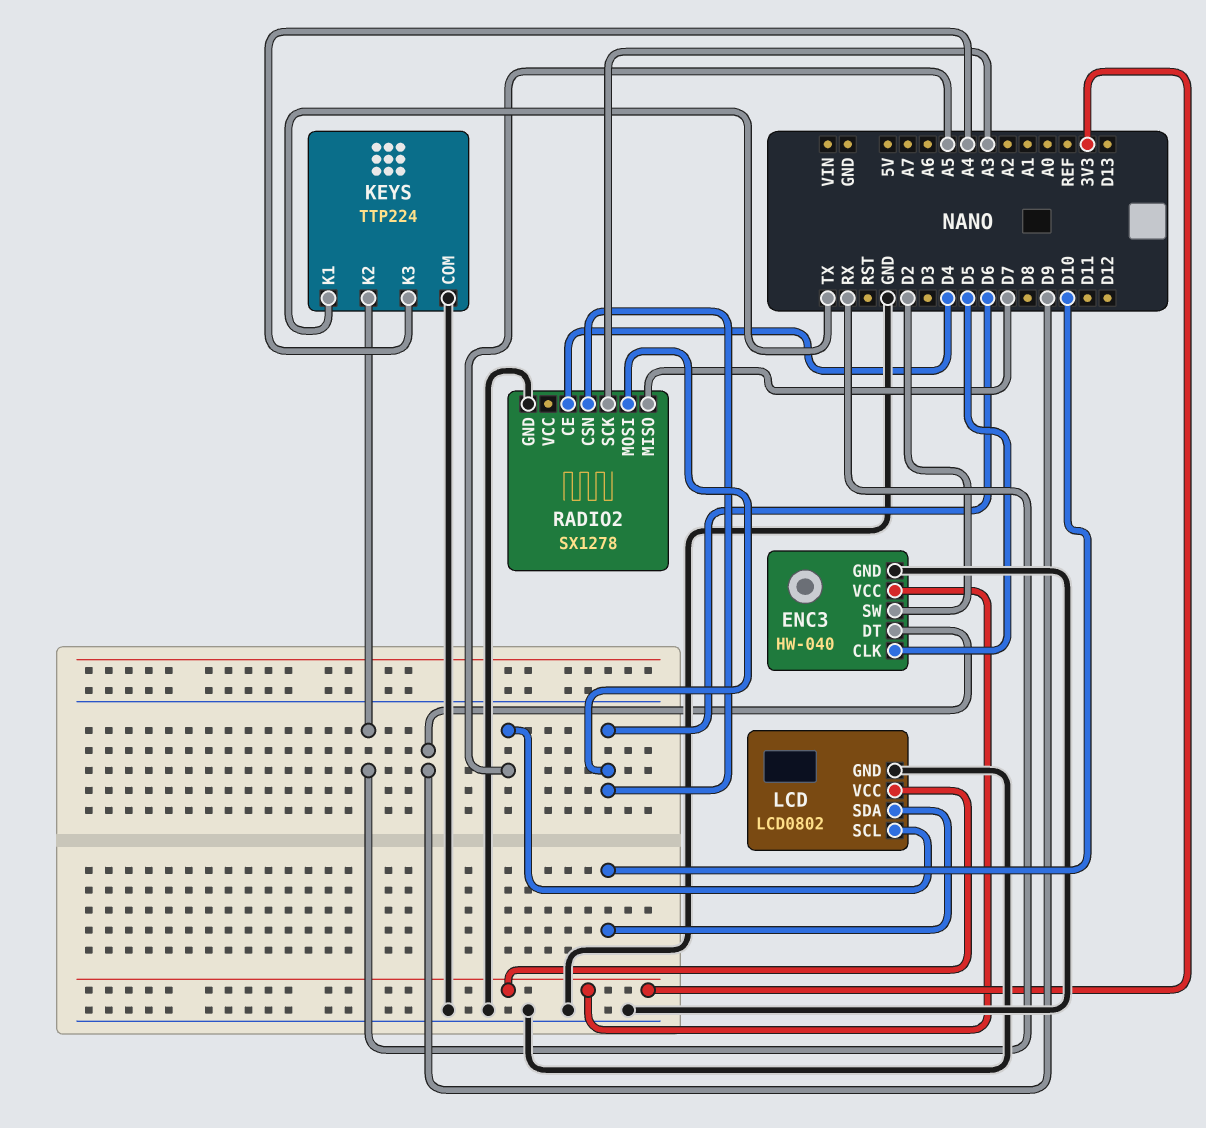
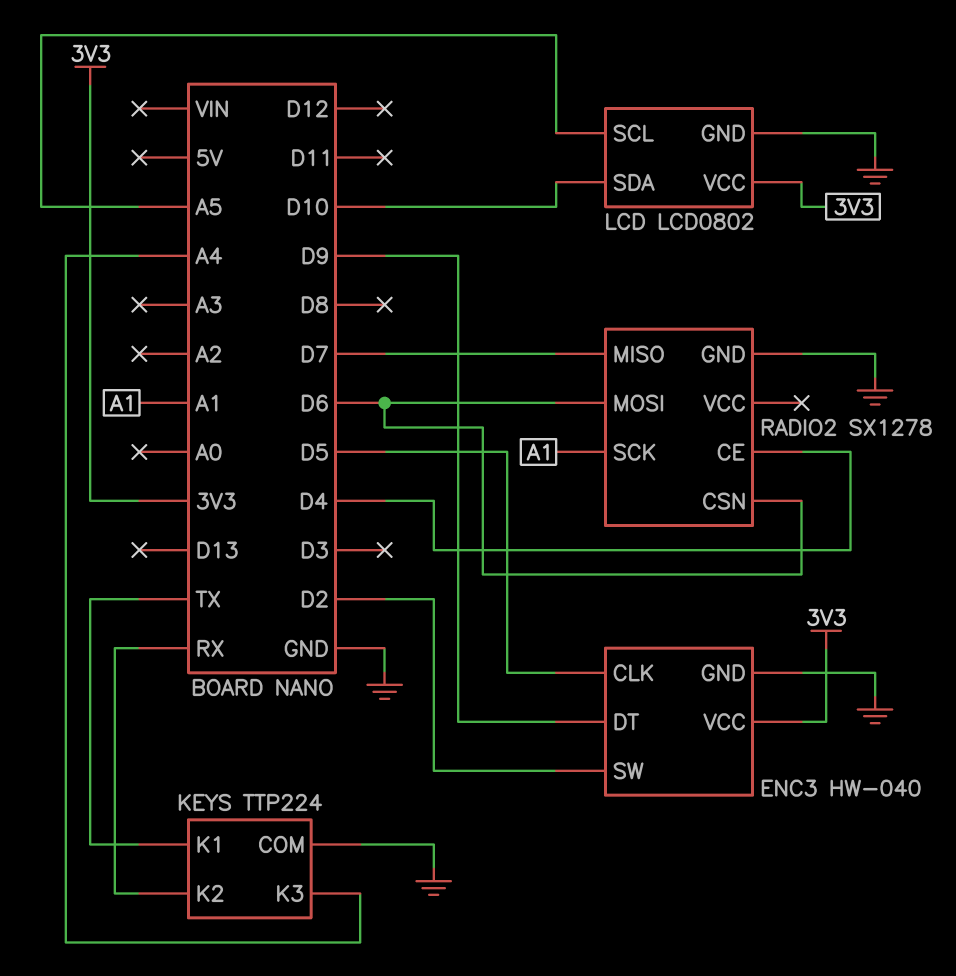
RADIO2 pin SCK: A3 -> A1

